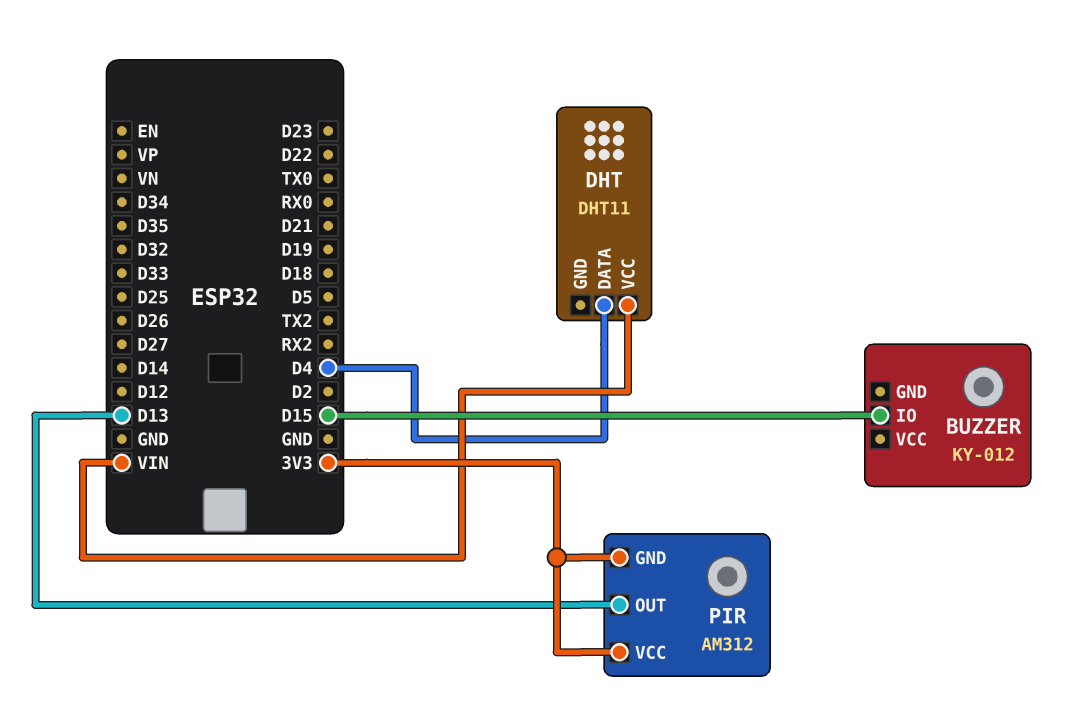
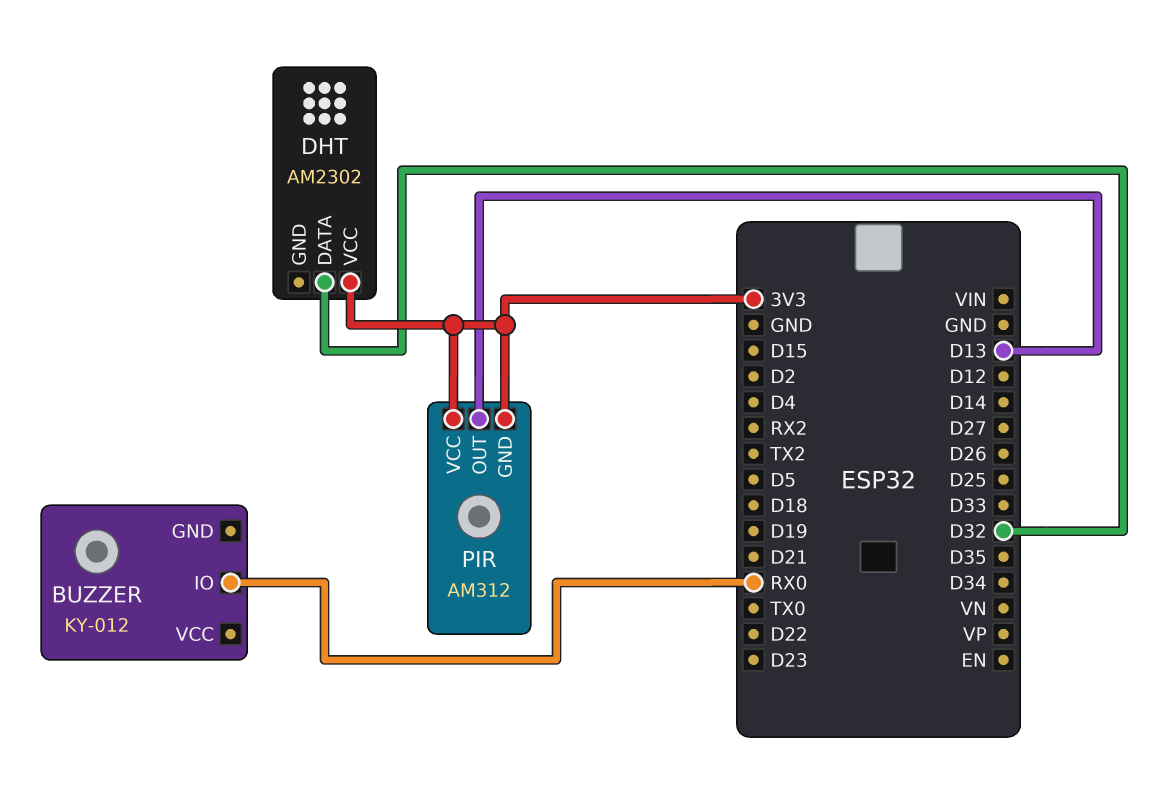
BUZZER pin IO: D15 -> RX0
DHT: DHT11 -> AM2302
DHT pin DATA: D4 -> D32
DHT pin VCC: VIN -> 3V3

